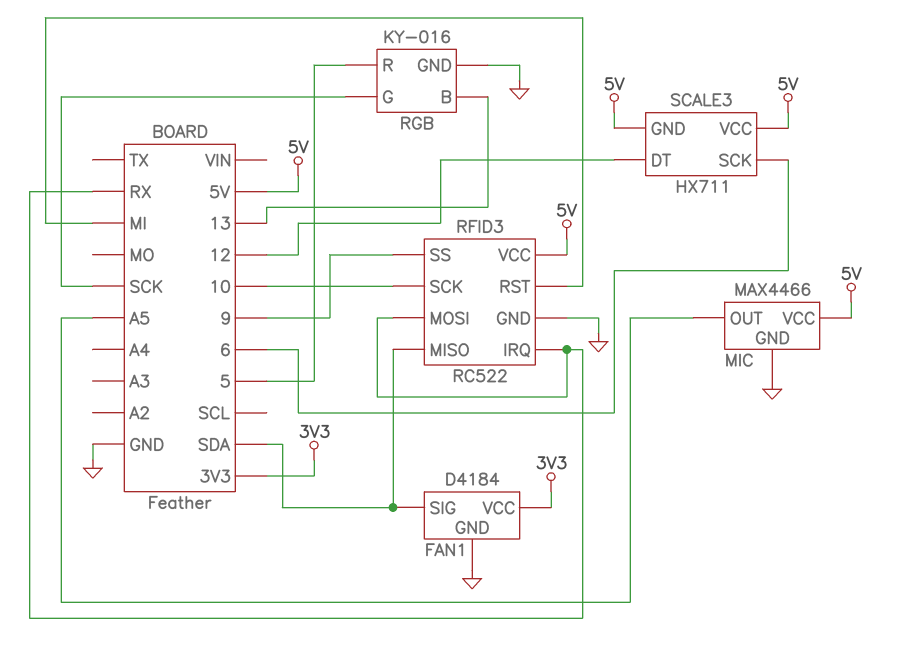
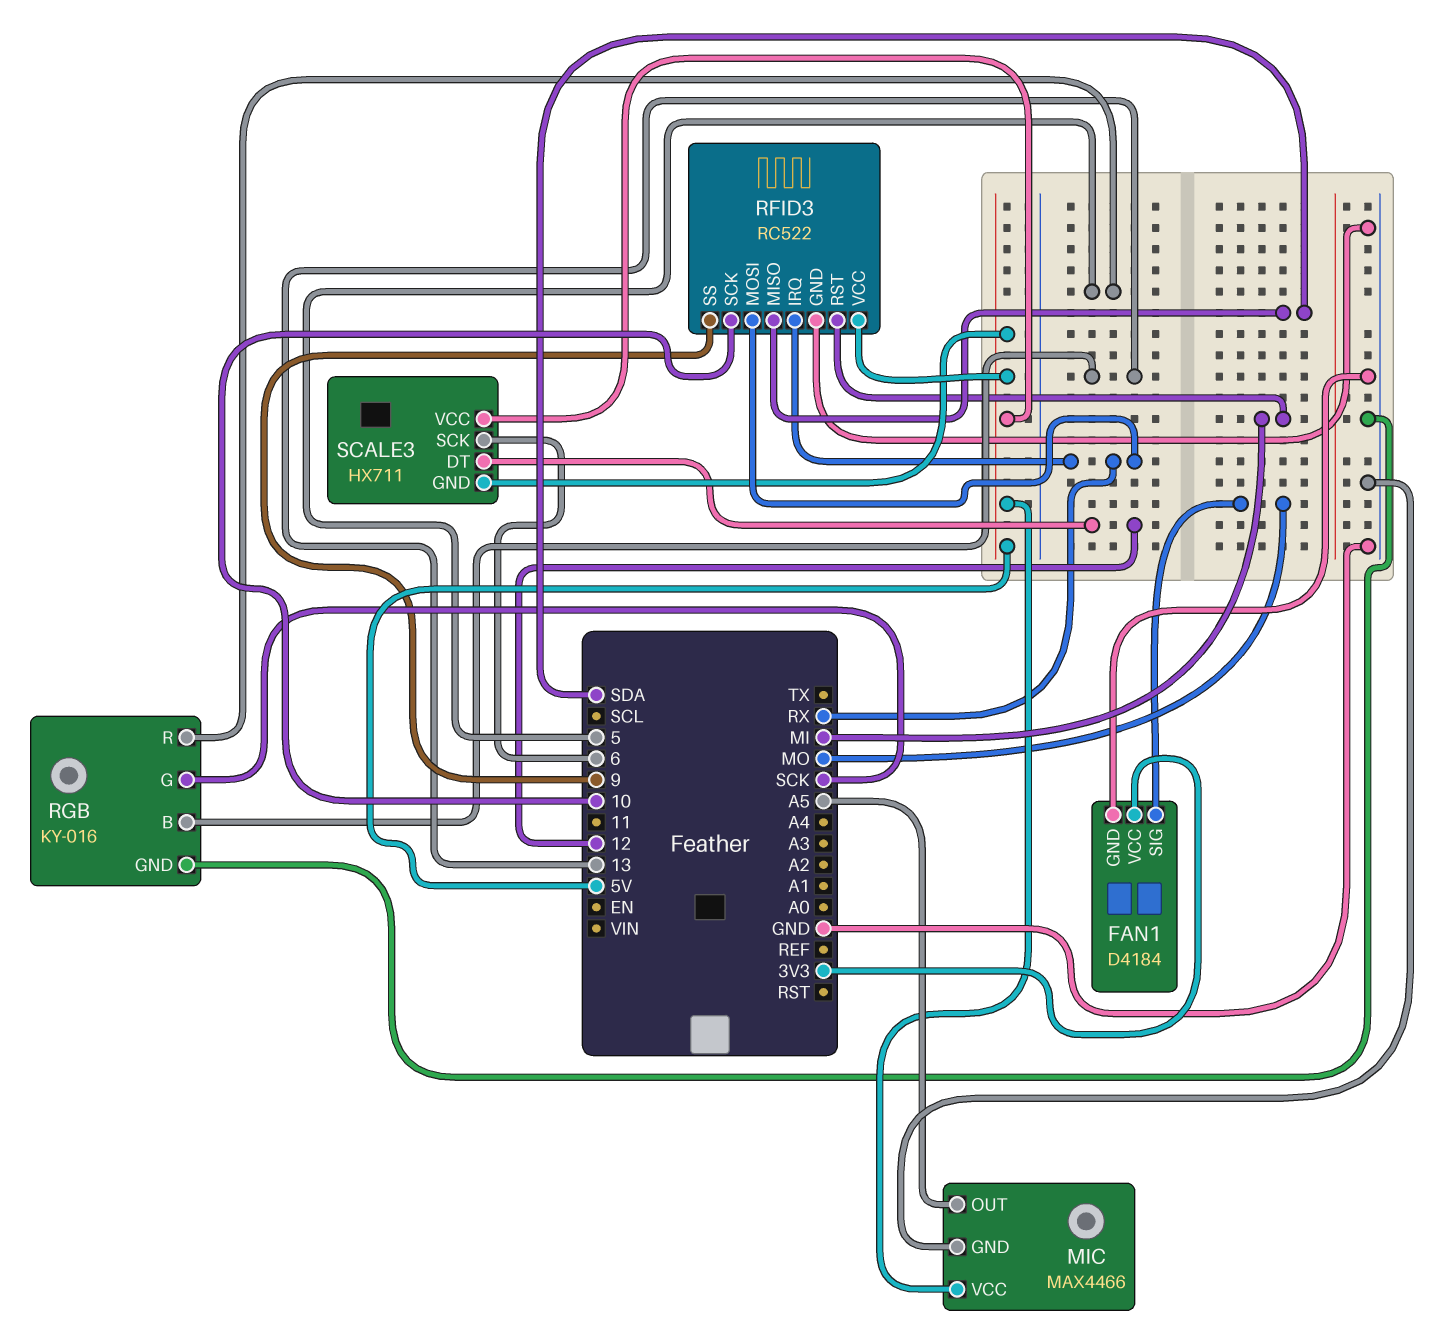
FAN1 pin SIG: SDA -> MO

